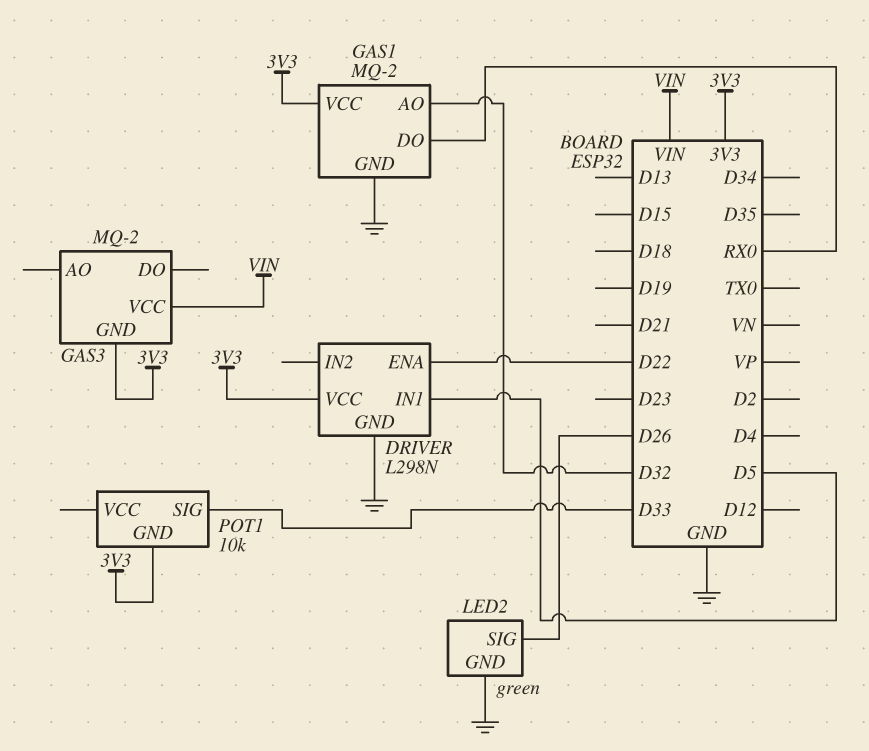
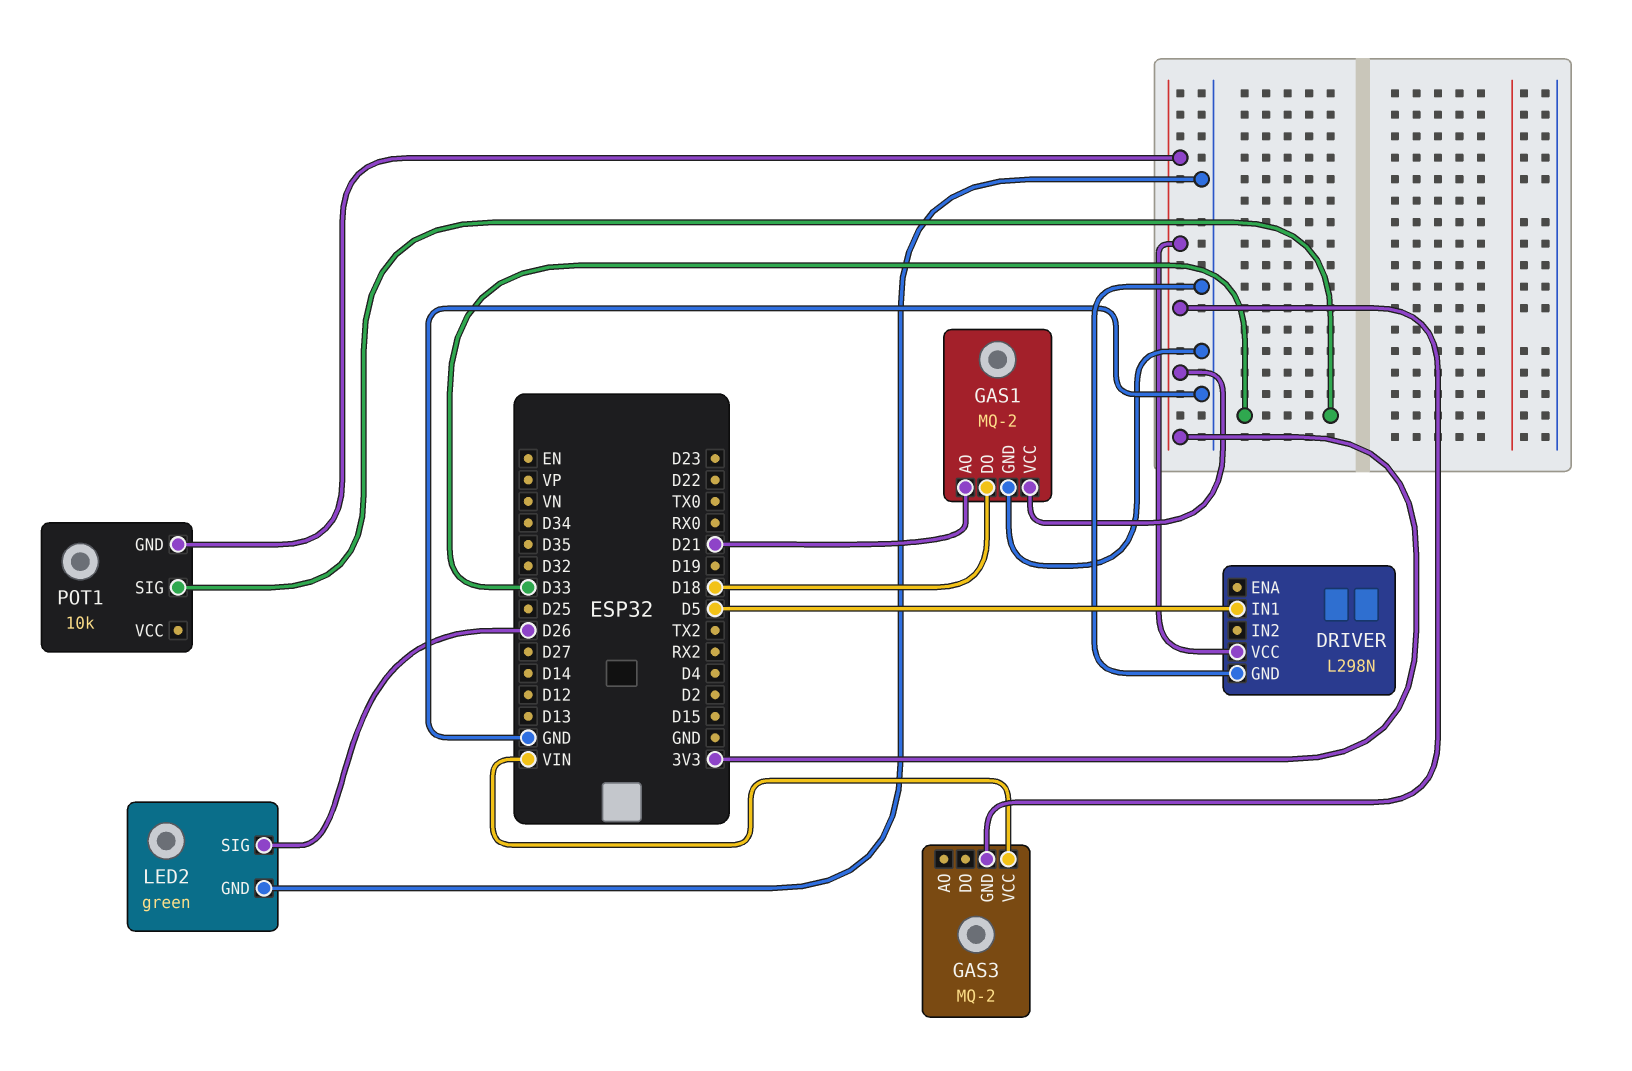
DRIVER pin ENA: D22 -> none
GAS1 pin AO: D32 -> D21
GAS1 pin DO: RX0 -> D18

